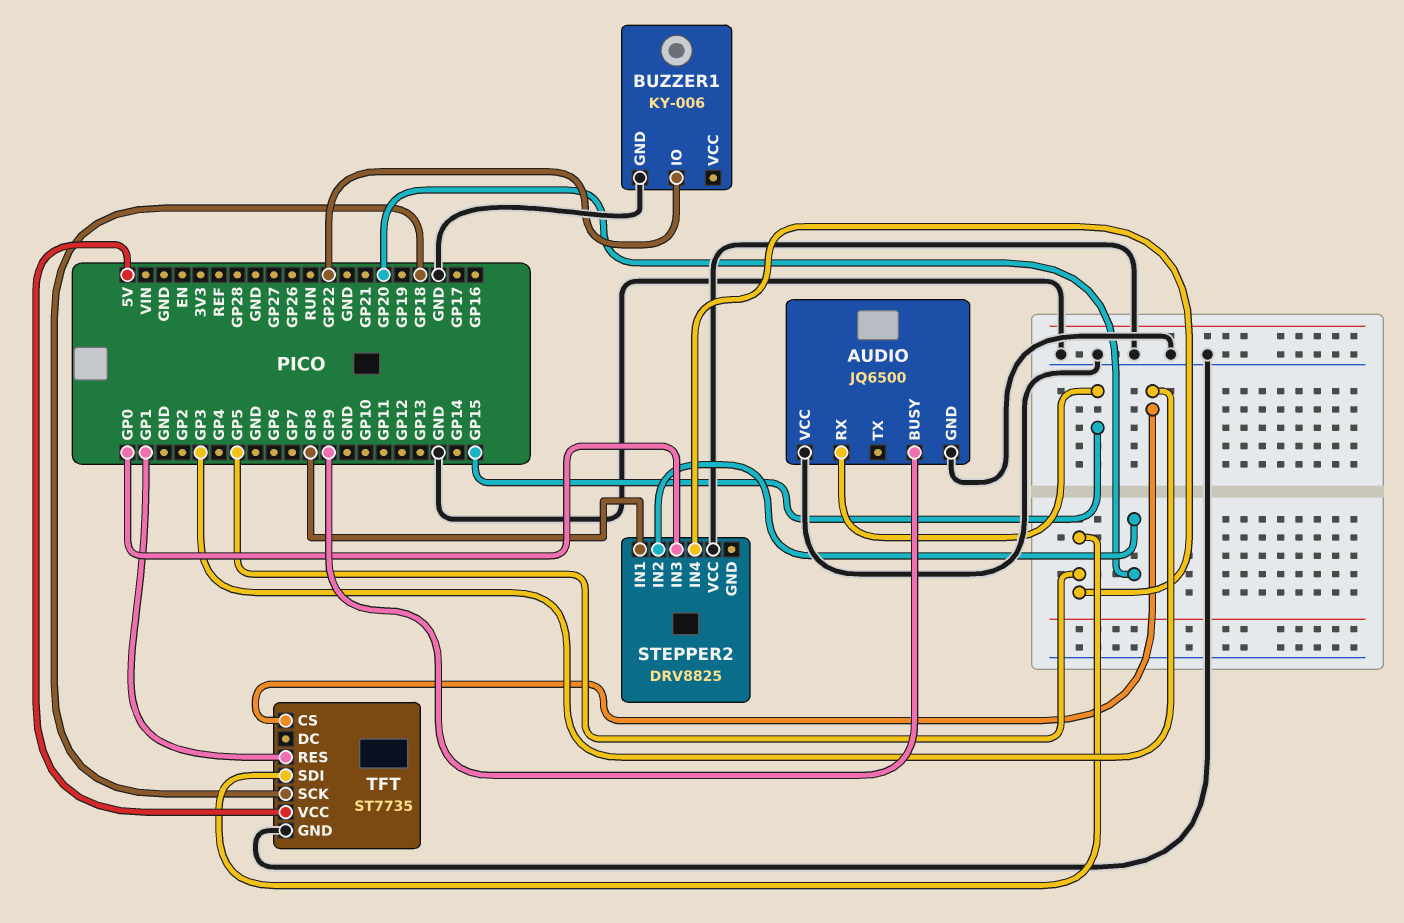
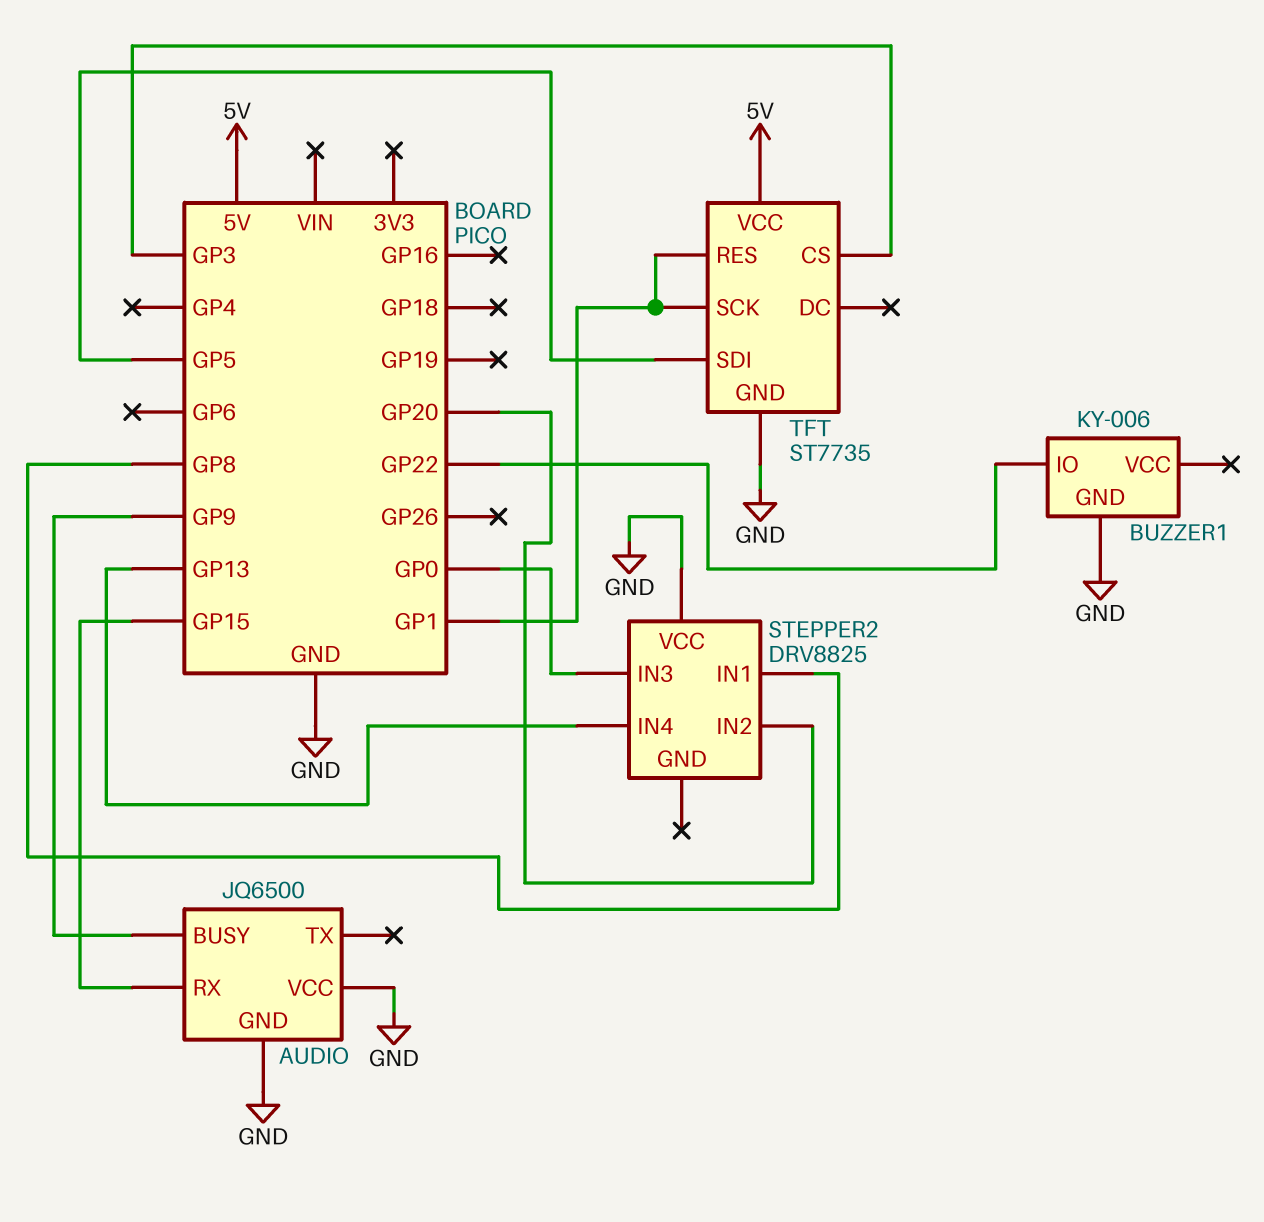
STEPPER2 pin IN4: GP5 -> GP13
TFT pin SCK: GP18 -> GP1

